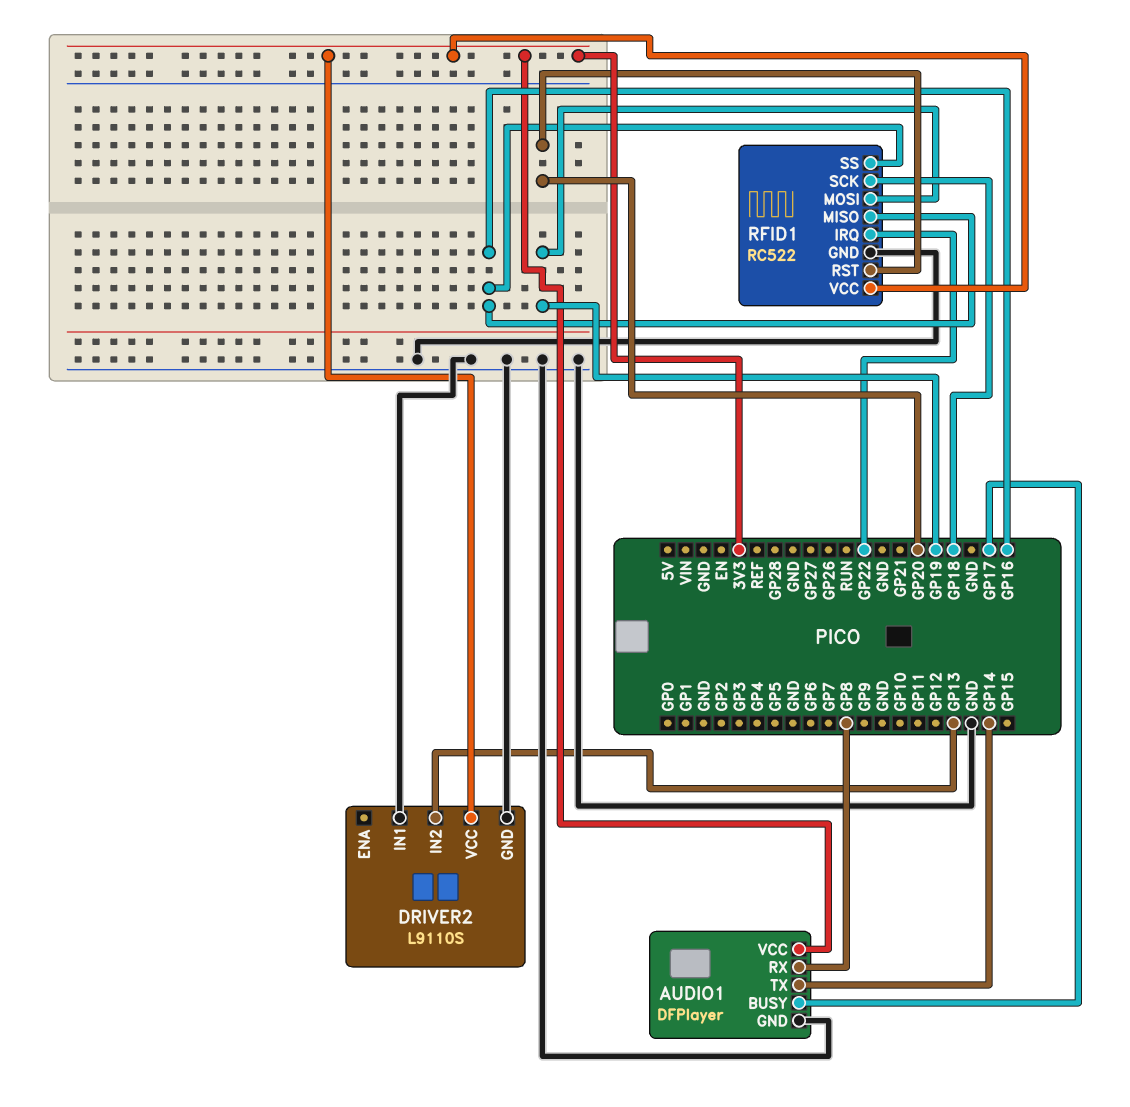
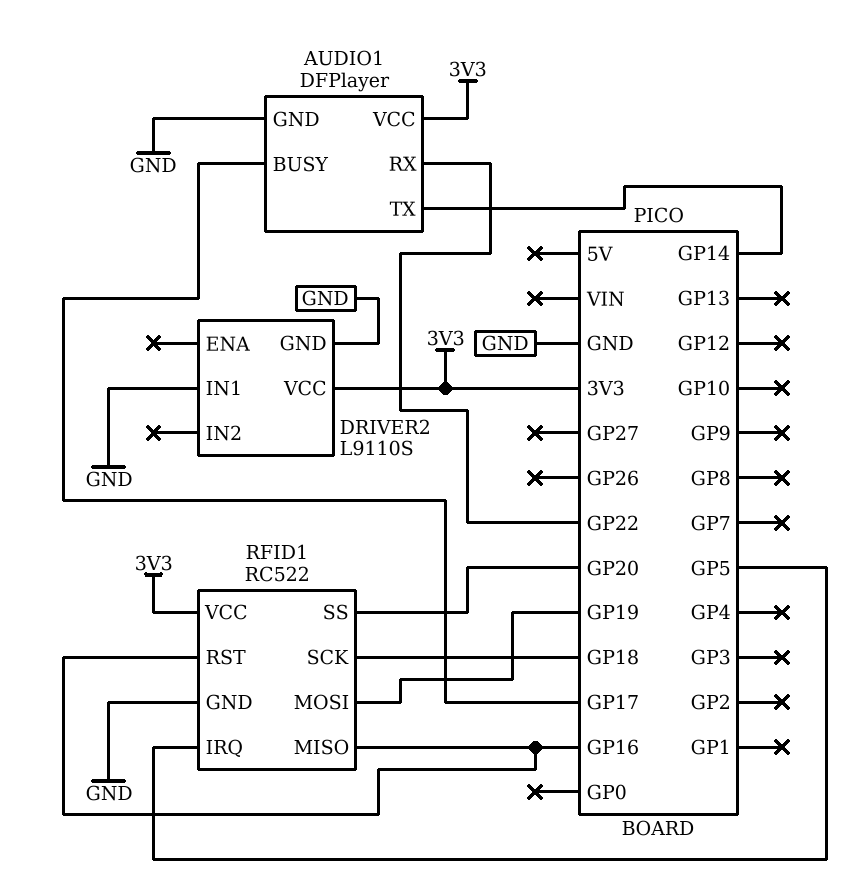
AUDIO1 pin RX: GP8 -> GP22
DRIVER2 pin IN2: GP13 -> none
RFID1 pin IRQ: GP22 -> GP5
RFID1 pin RST: GP20 -> GP16
RFID1 pin SS: GP16 -> GP20

